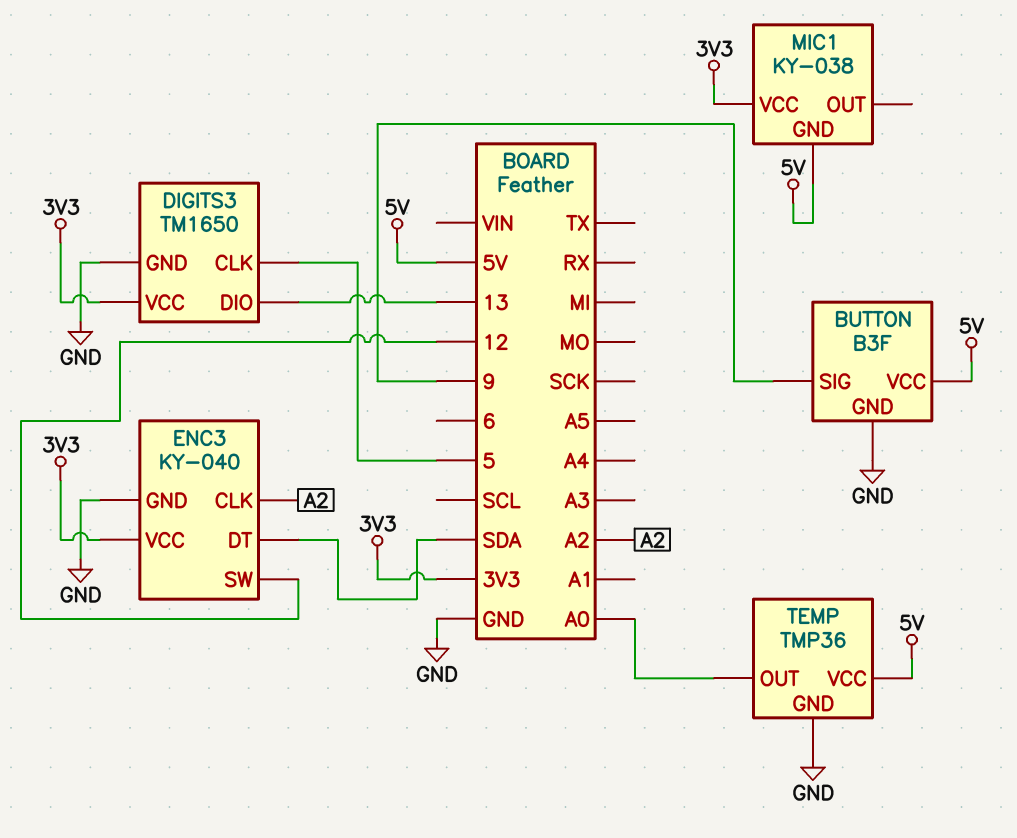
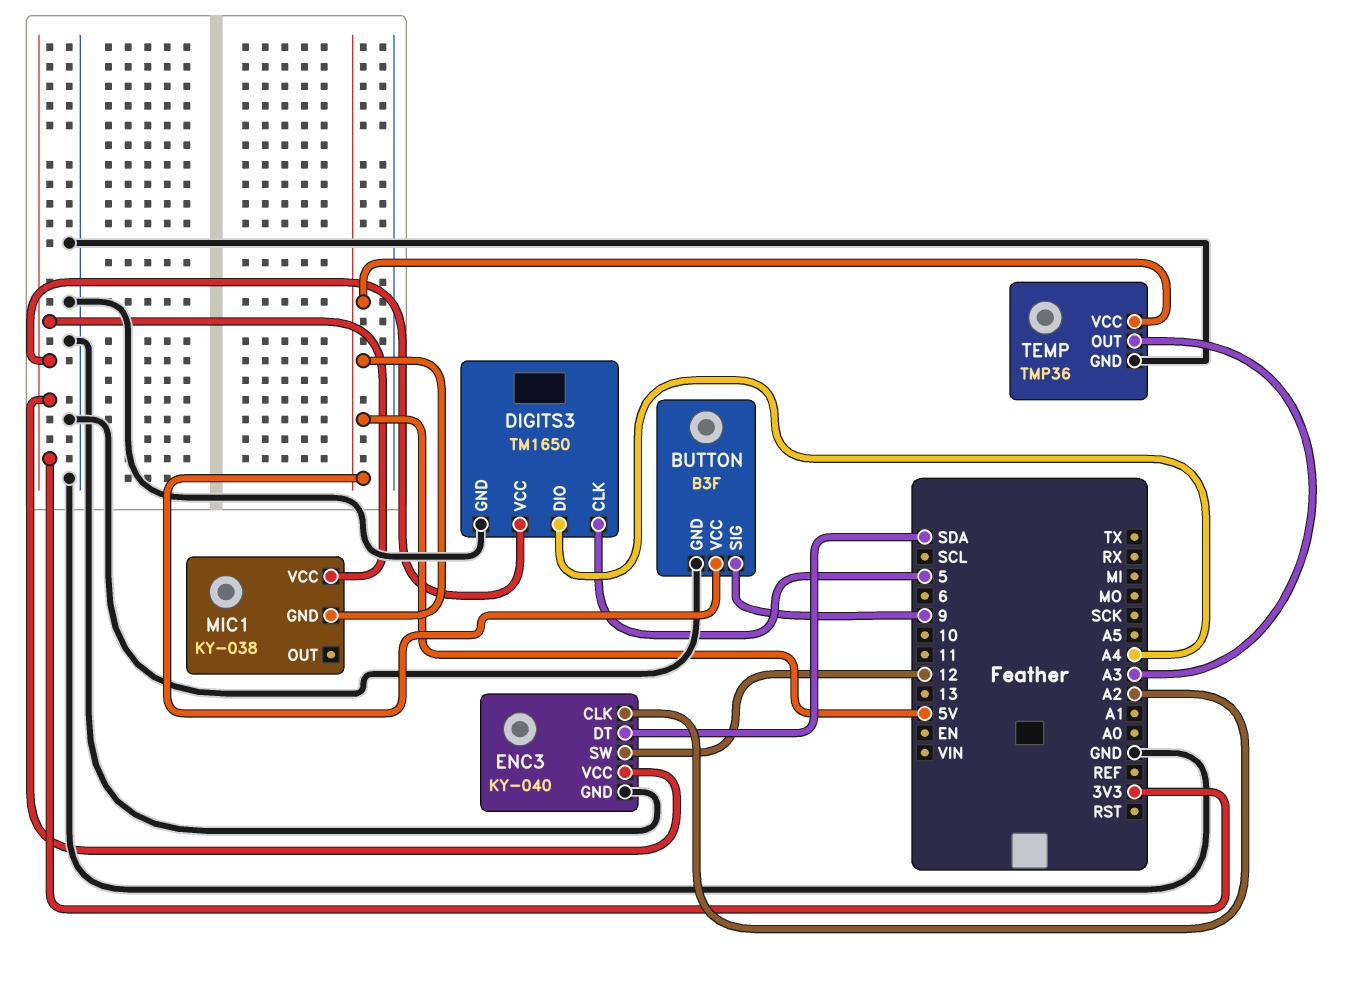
DIGITS3 pin DIO: 13 -> A4
TEMP pin OUT: A0 -> A3

